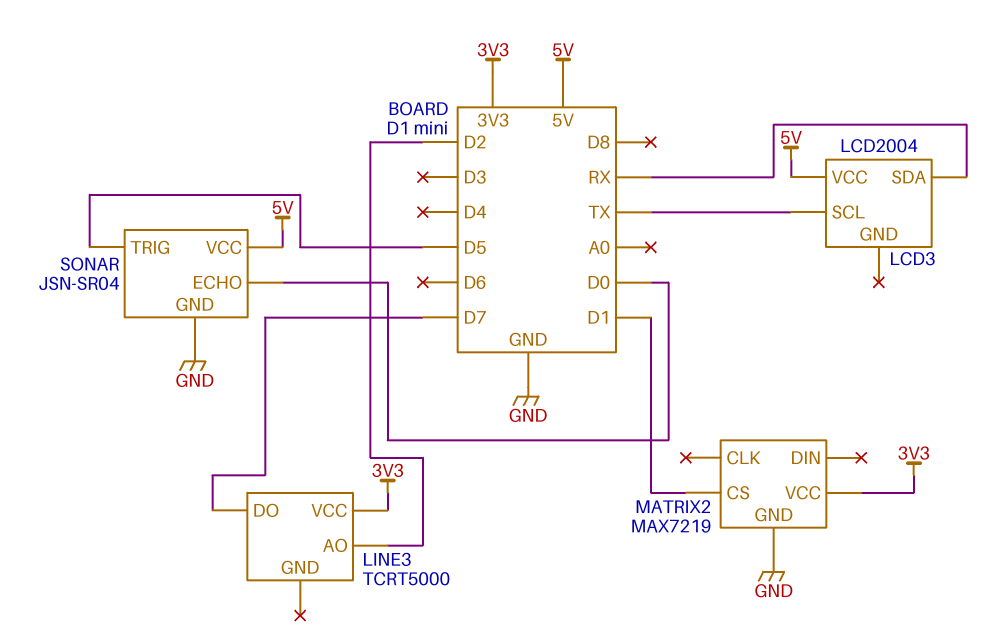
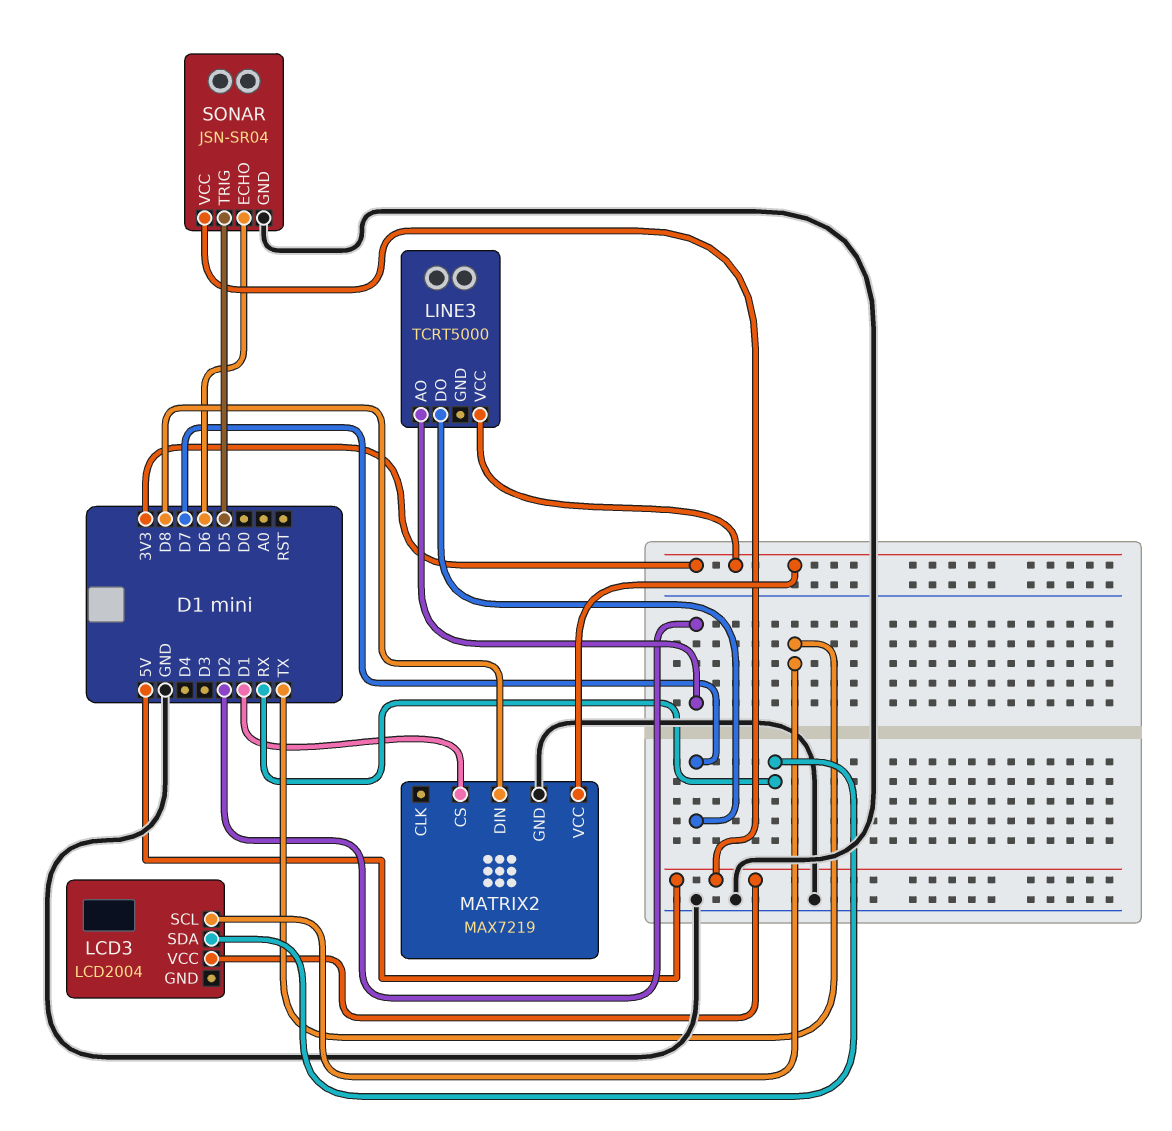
MATRIX2 pin DIN: none -> D8
SONAR pin ECHO: D0 -> D6

